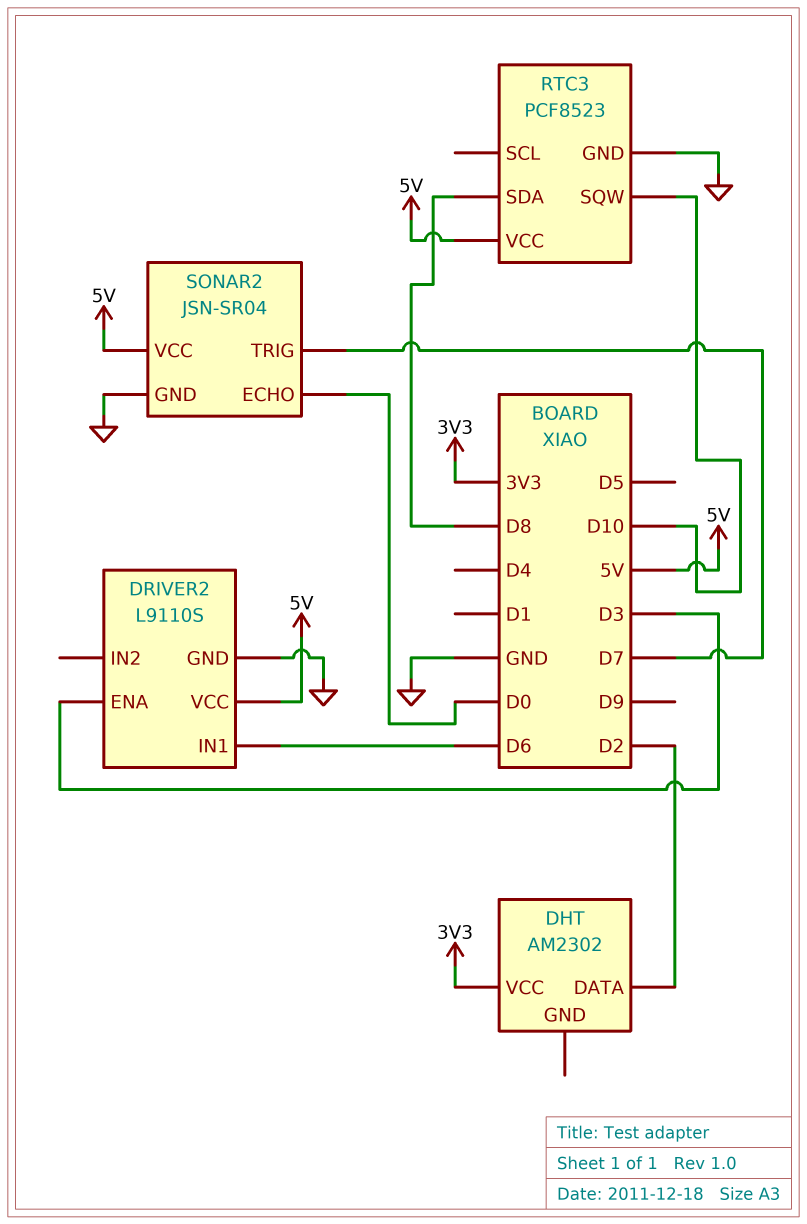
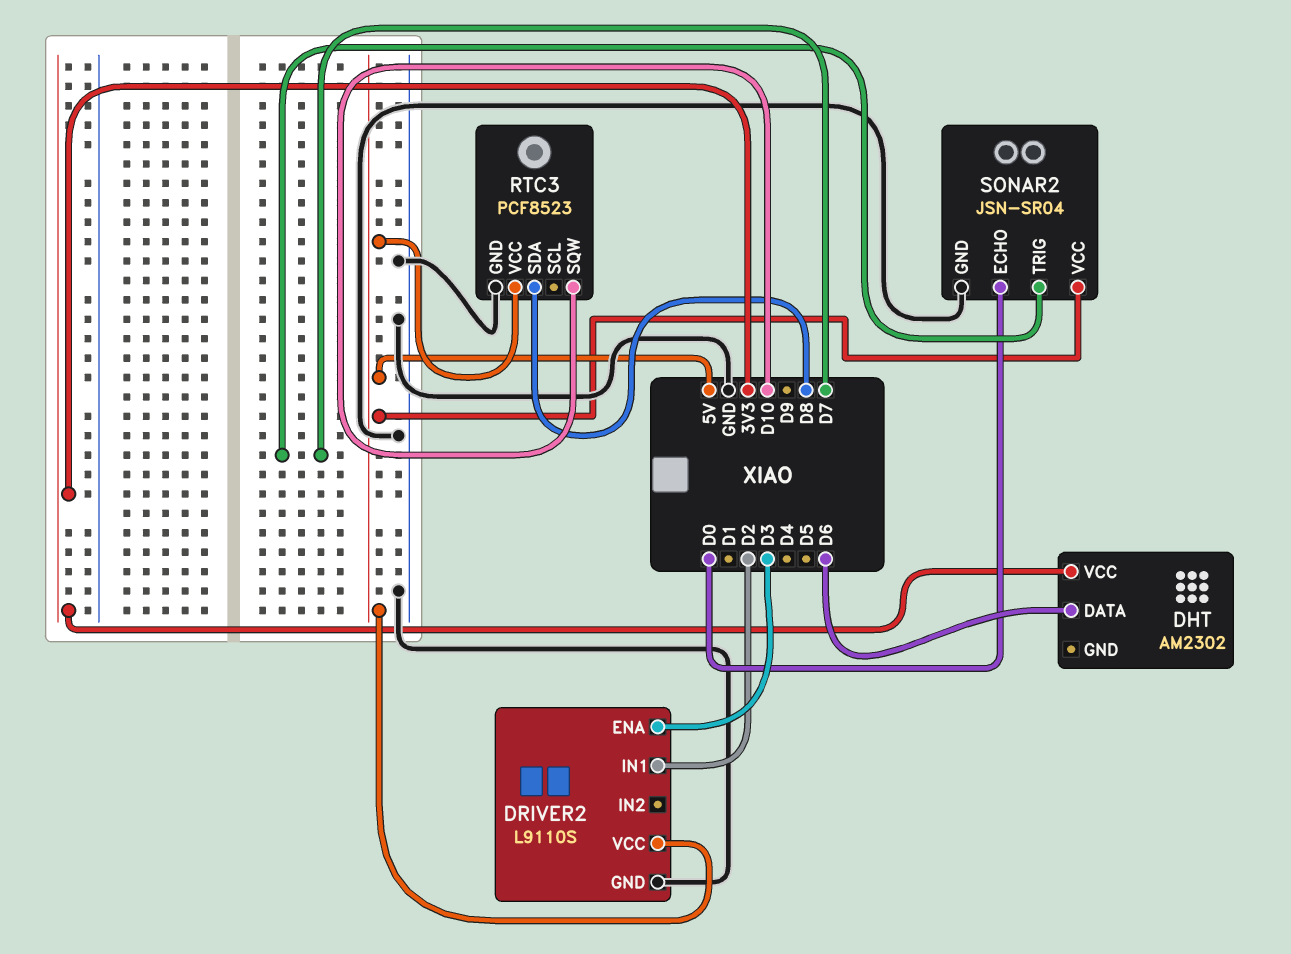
DHT pin DATA: D2 -> D6
DRIVER2 pin IN1: D6 -> D2

